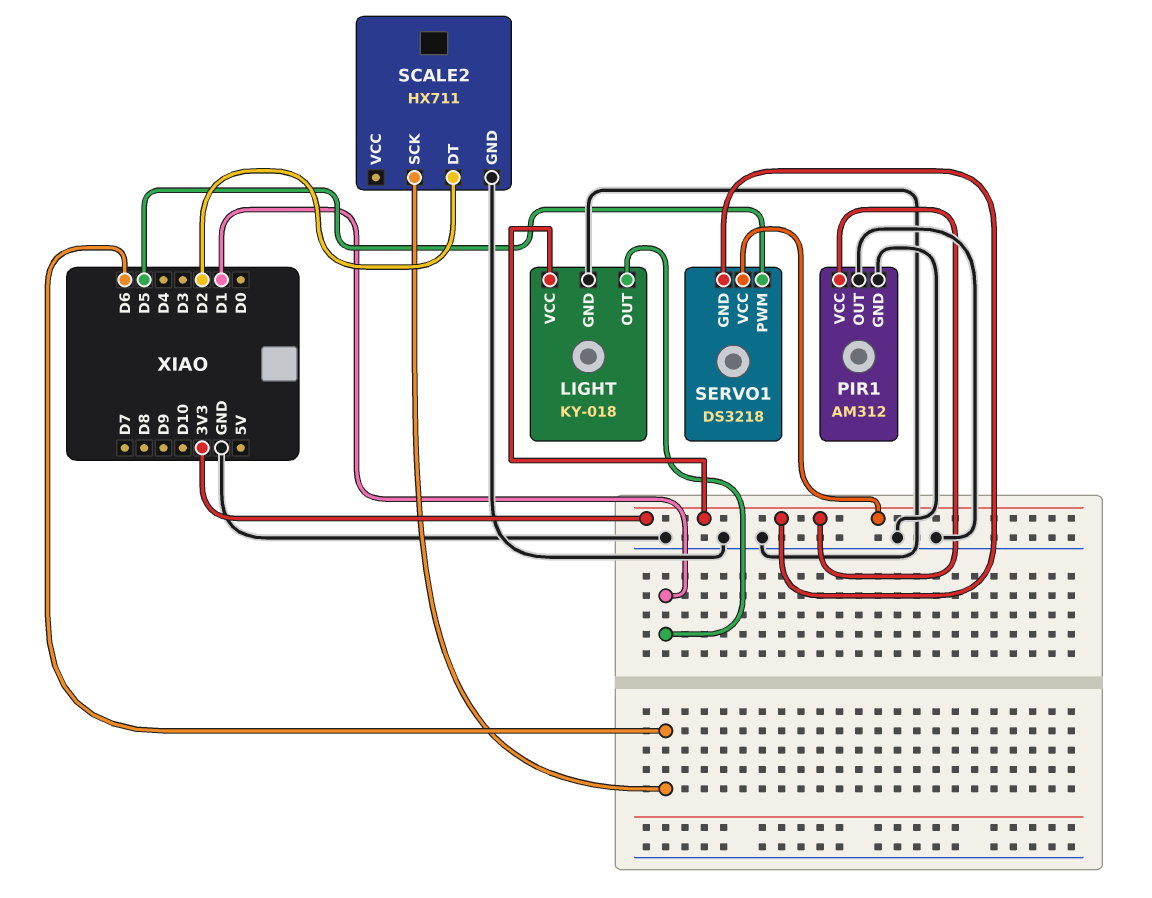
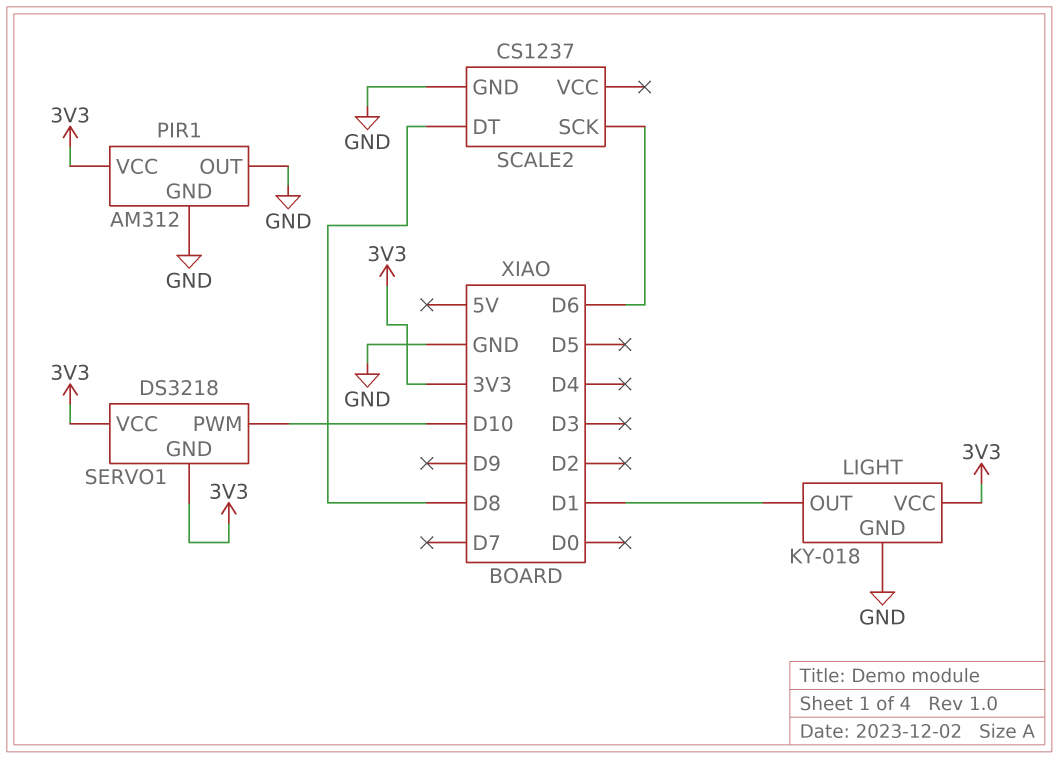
SCALE2: HX711 -> CS1237
SCALE2 pin DT: D2 -> D8
SERVO1 pin PWM: D5 -> D10

